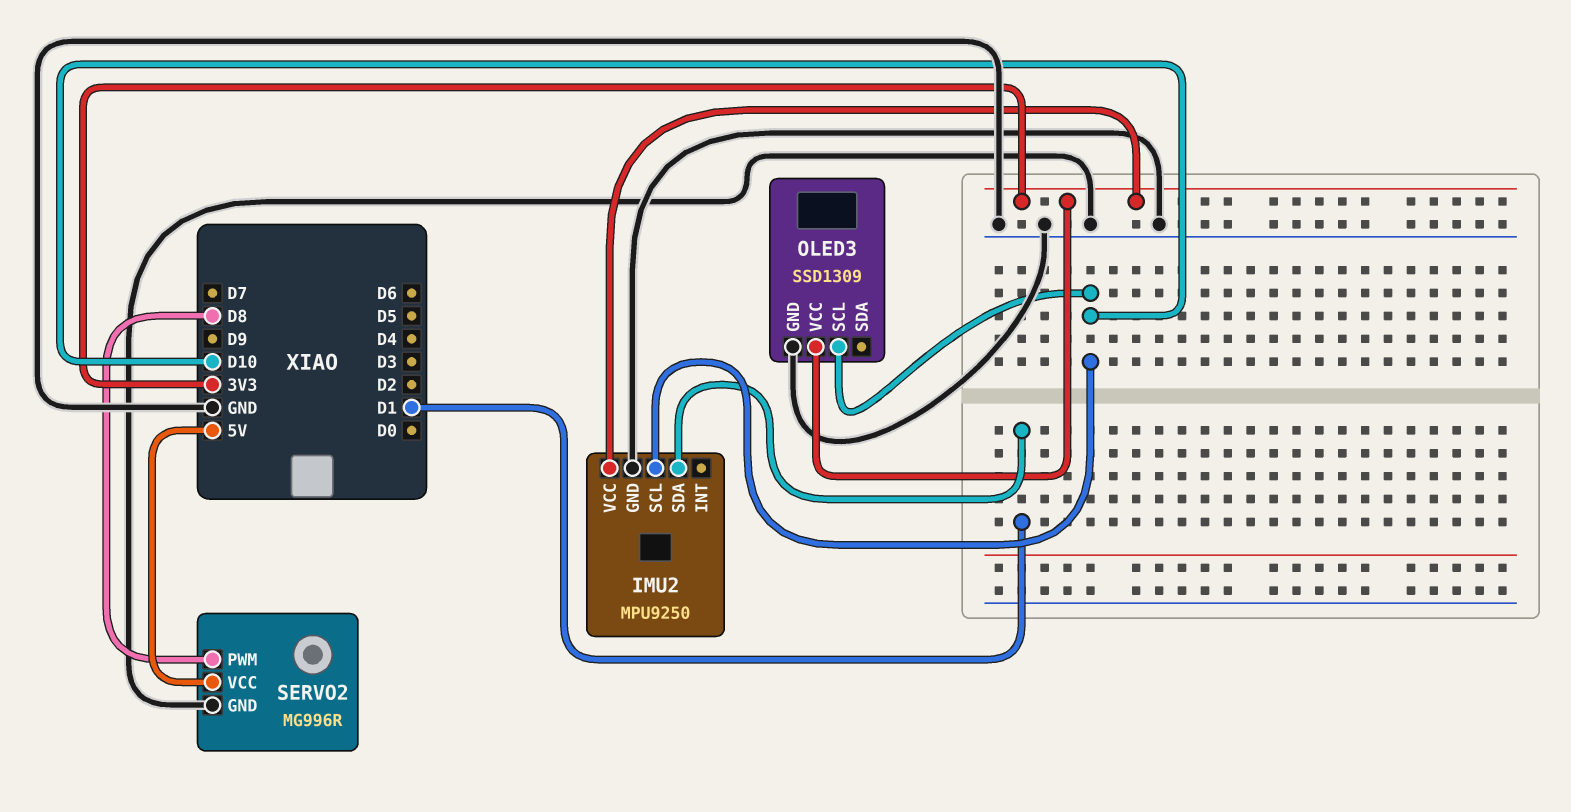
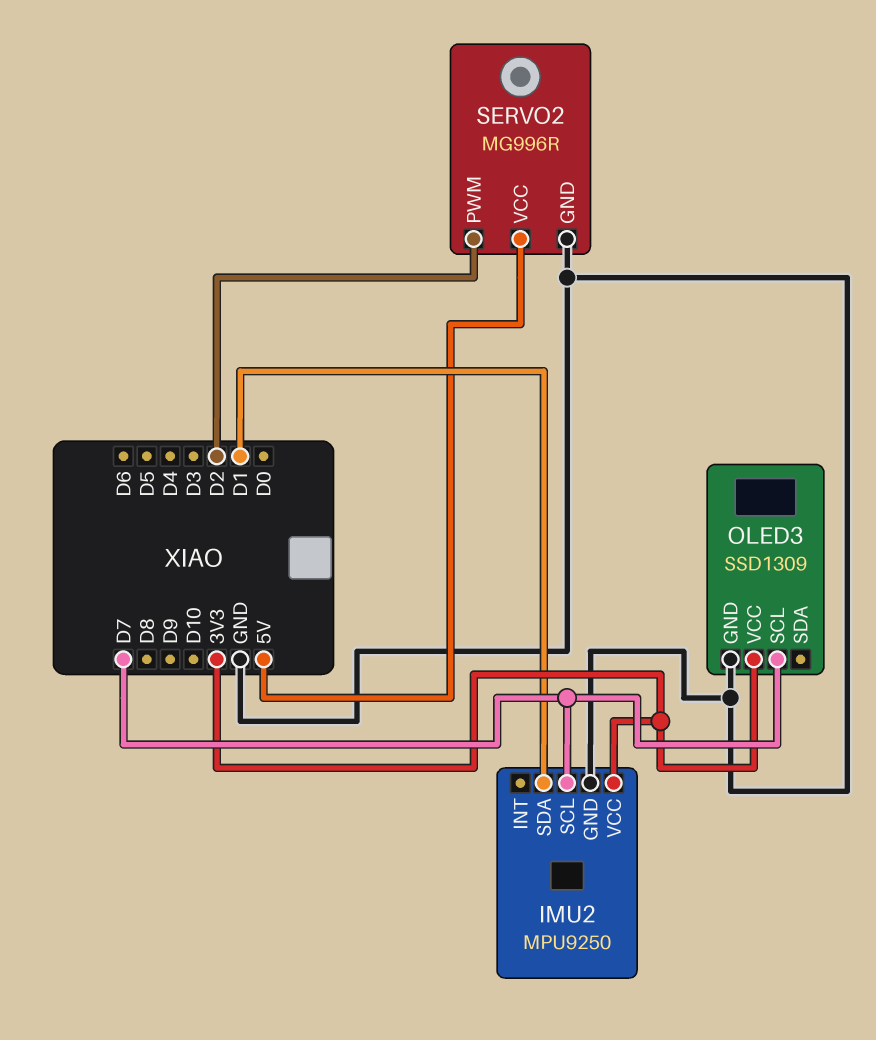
IMU2 pin SCL: D10 -> D7
OLED3 pin SCL: D10 -> D7
SERVO2 pin PWM: D8 -> D2

